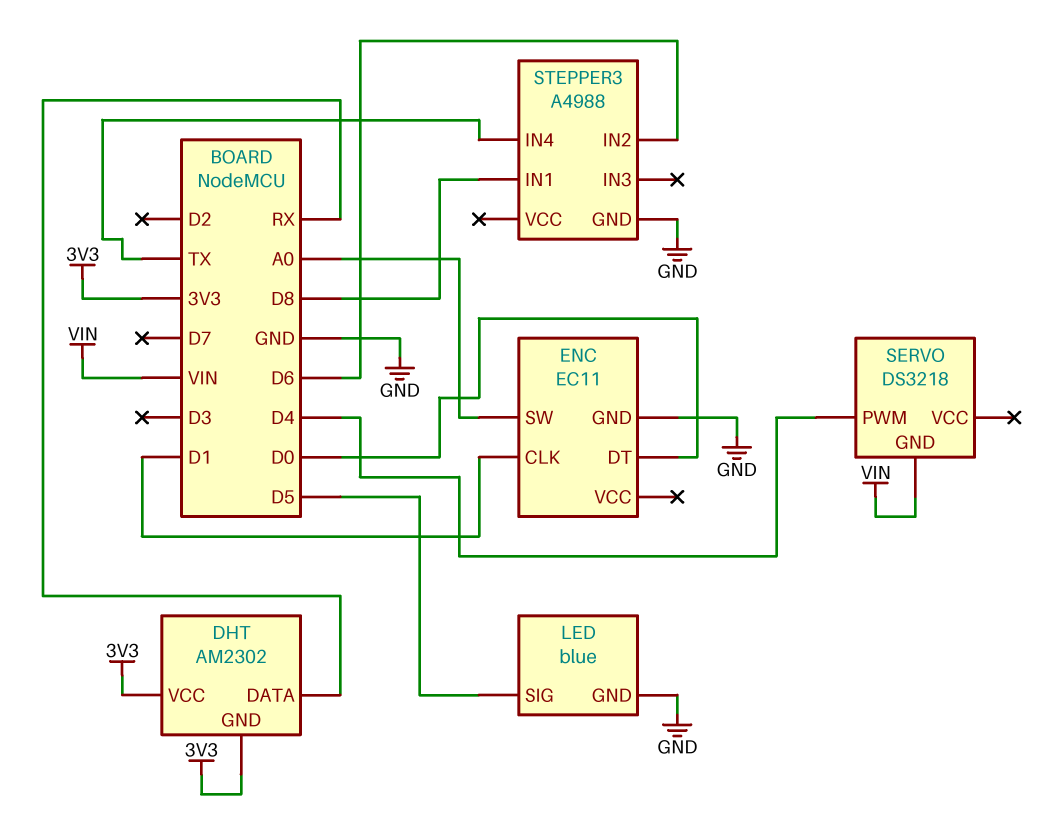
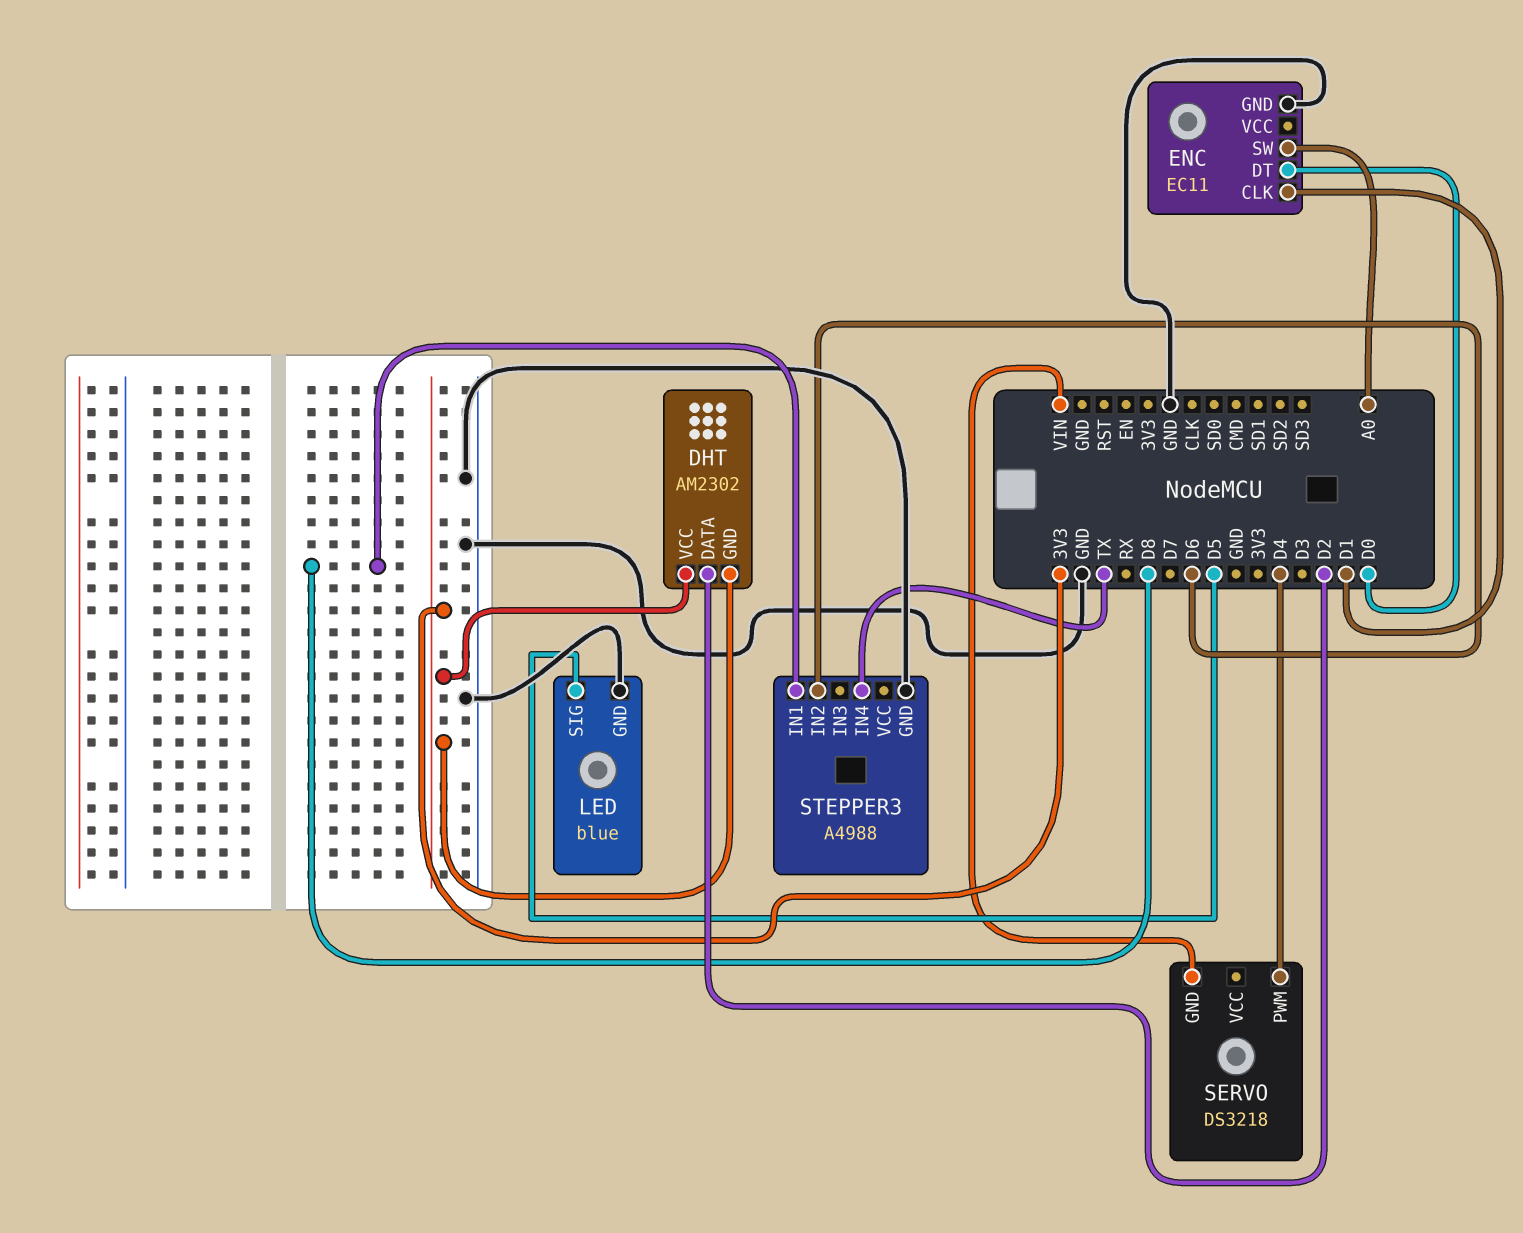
DHT pin DATA: RX -> D2

